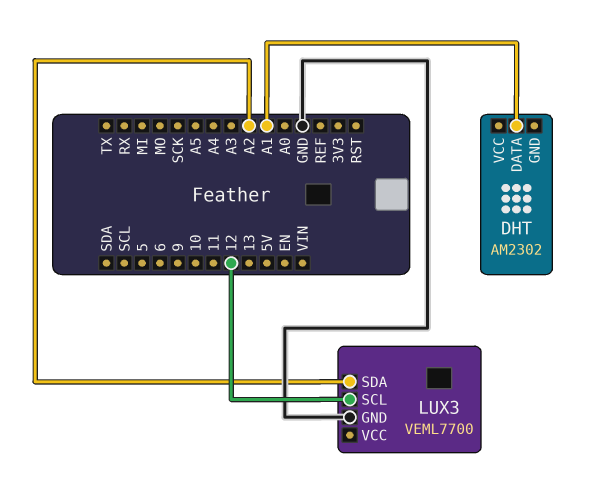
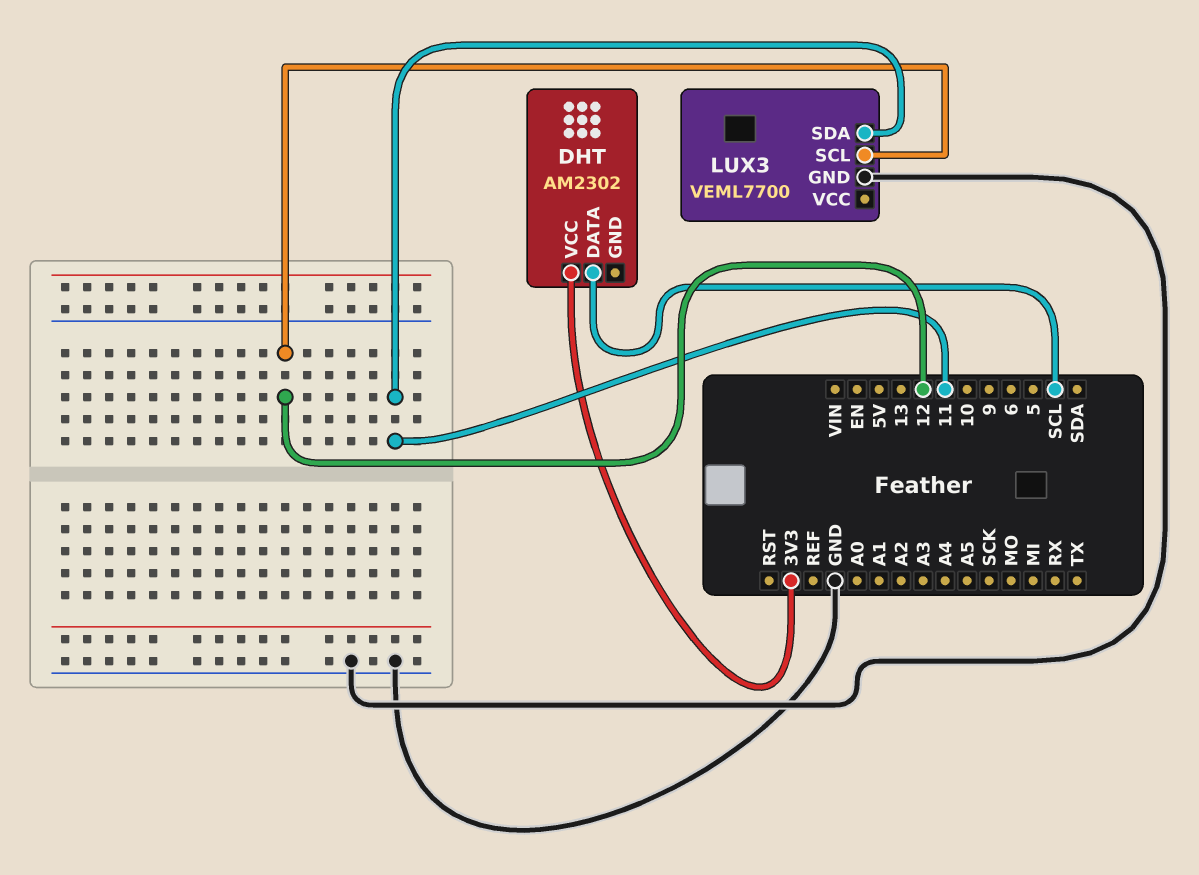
DHT pin DATA: A1 -> SCL
DHT pin VCC: none -> 3V3
LUX3 pin SDA: A2 -> 11

